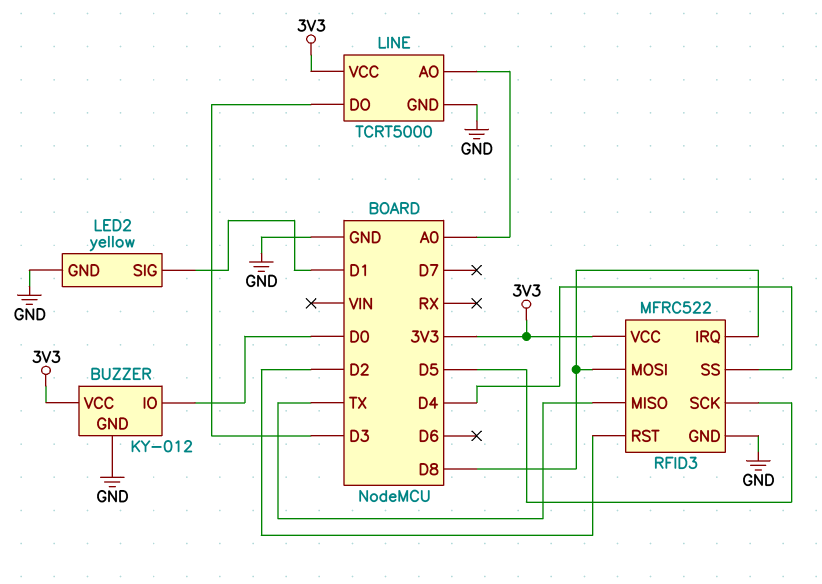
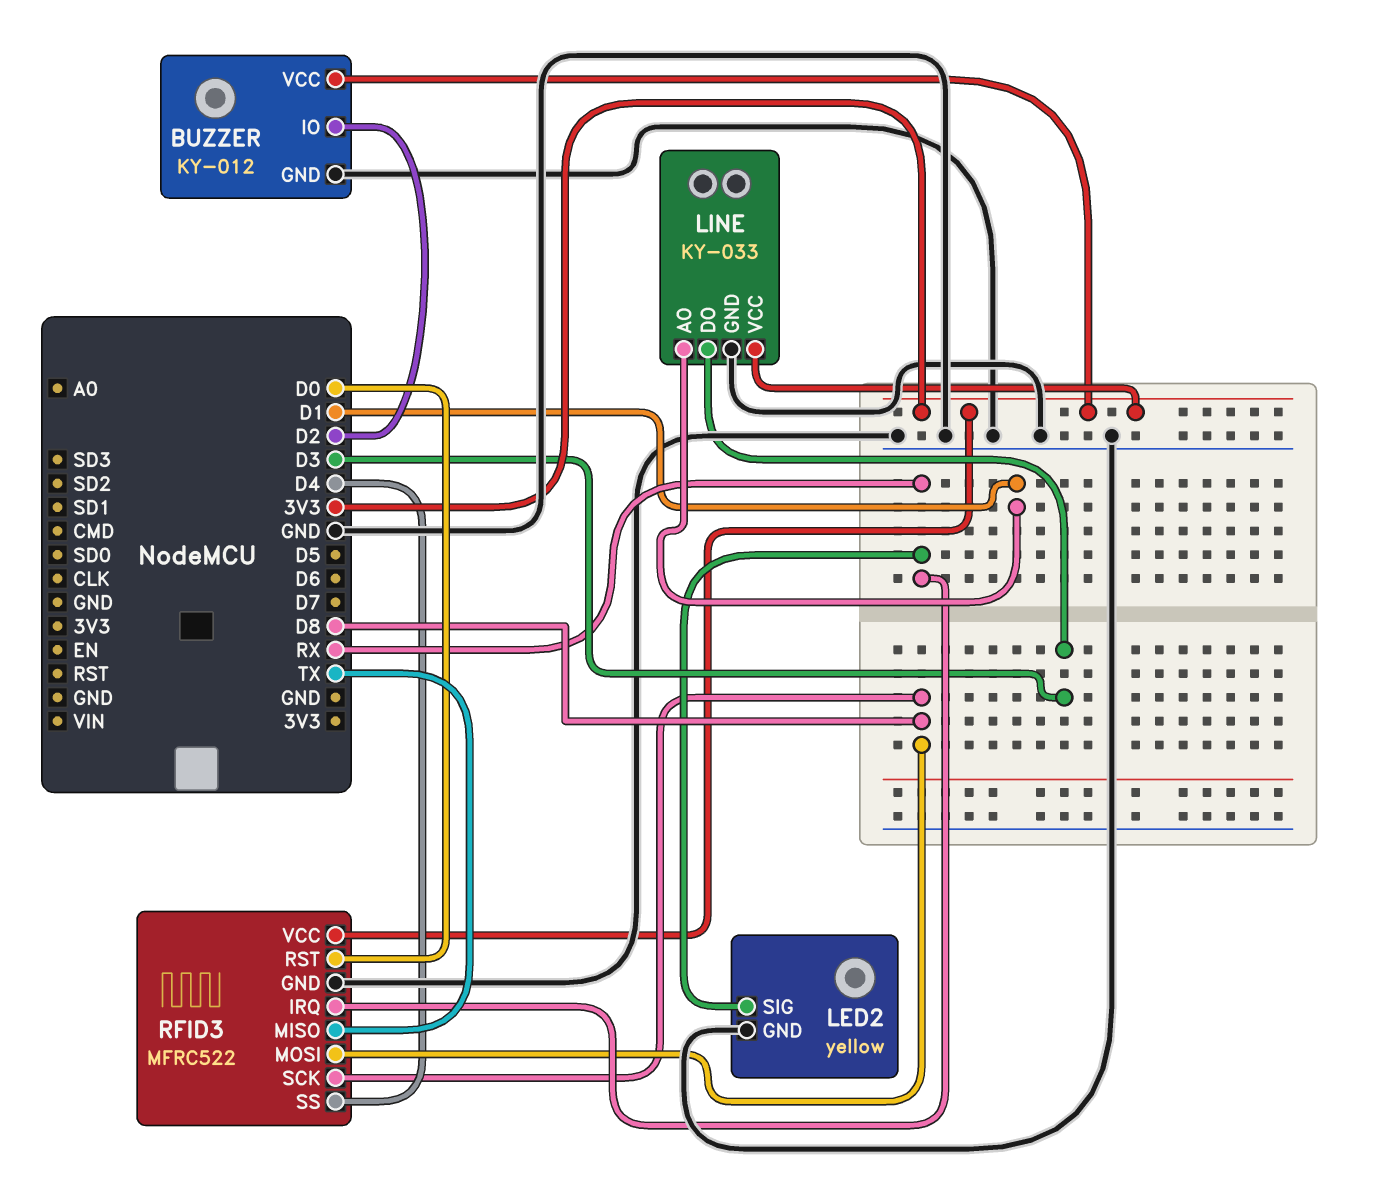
BUZZER pin IO: D0 -> D2
LED2 pin SIG: D1 -> RX
LINE: TCRT5000 -> KY-033
LINE pin AO: A0 -> D1
RFID3 pin IRQ: D8 -> RX
RFID3 pin RST: D2 -> D0
RFID3 pin SCK: D5 -> D8

